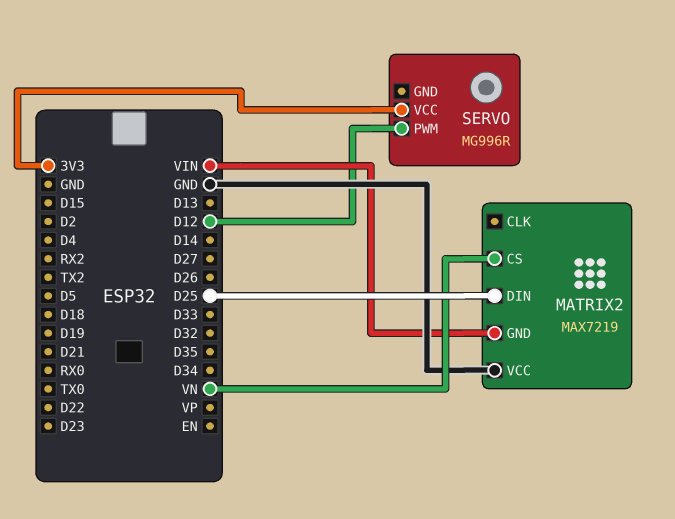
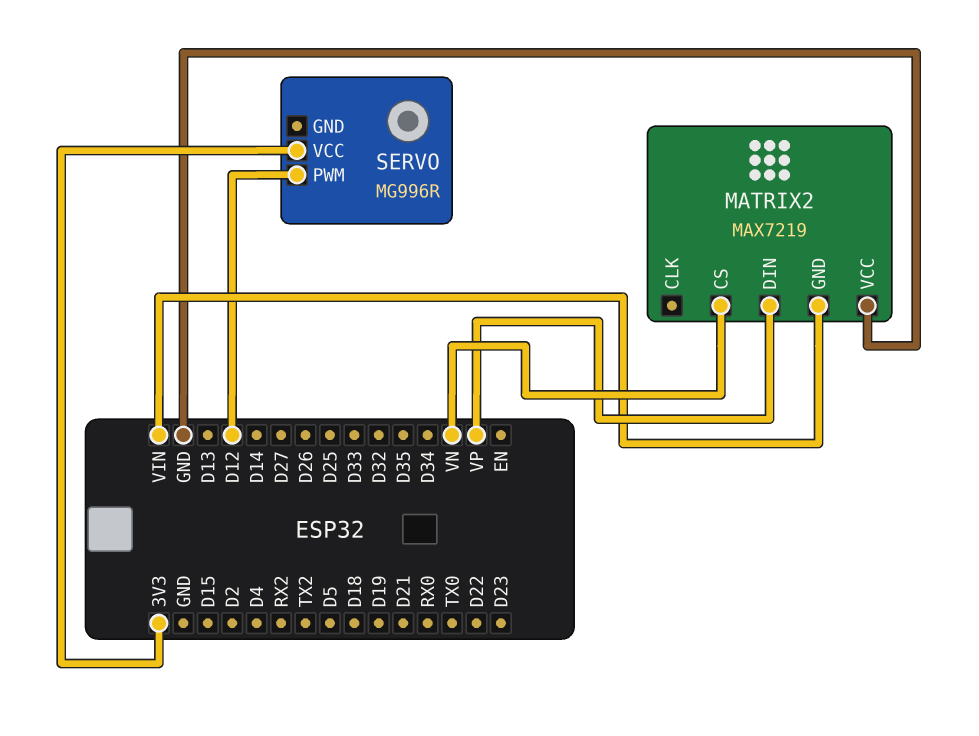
MATRIX2 pin DIN: D25 -> VP

